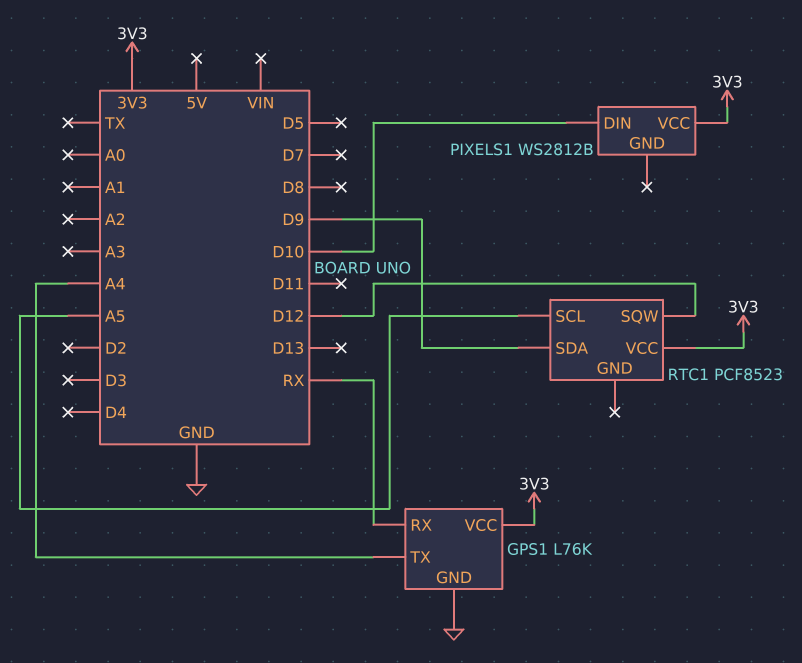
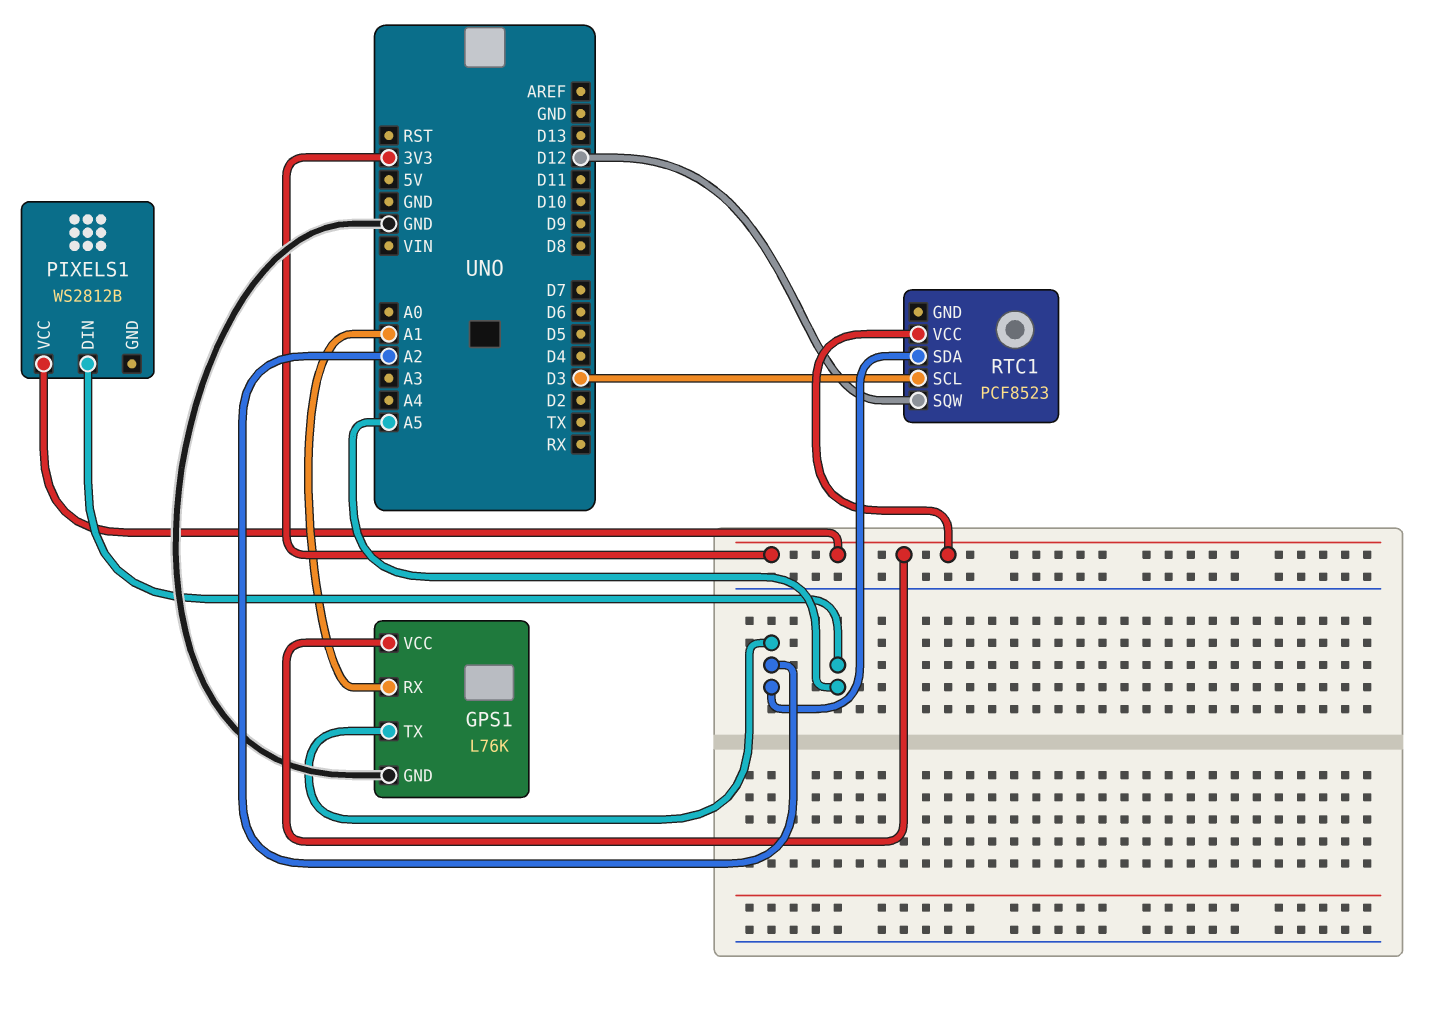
GPS1 pin RX: RX -> A1
GPS1 pin TX: A4 -> A2
PIXELS1 pin DIN: D10 -> A5
RTC1 pin SCL: A5 -> D3
RTC1 pin SDA: D9 -> A2

